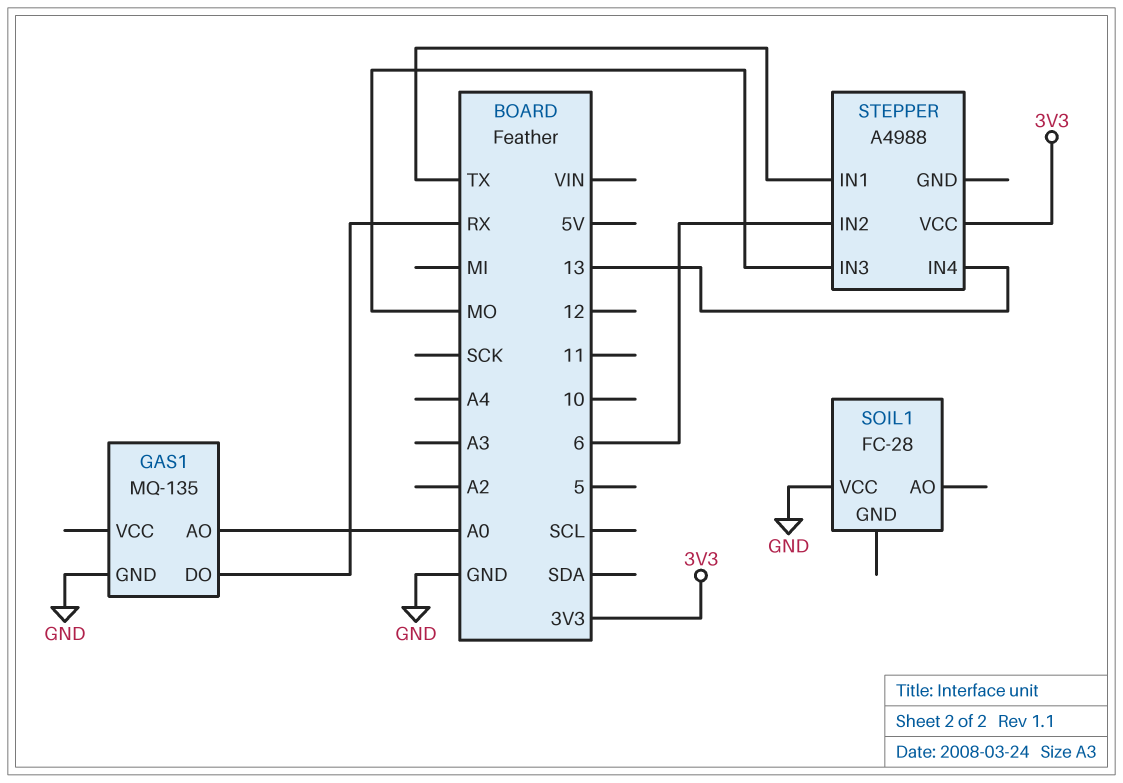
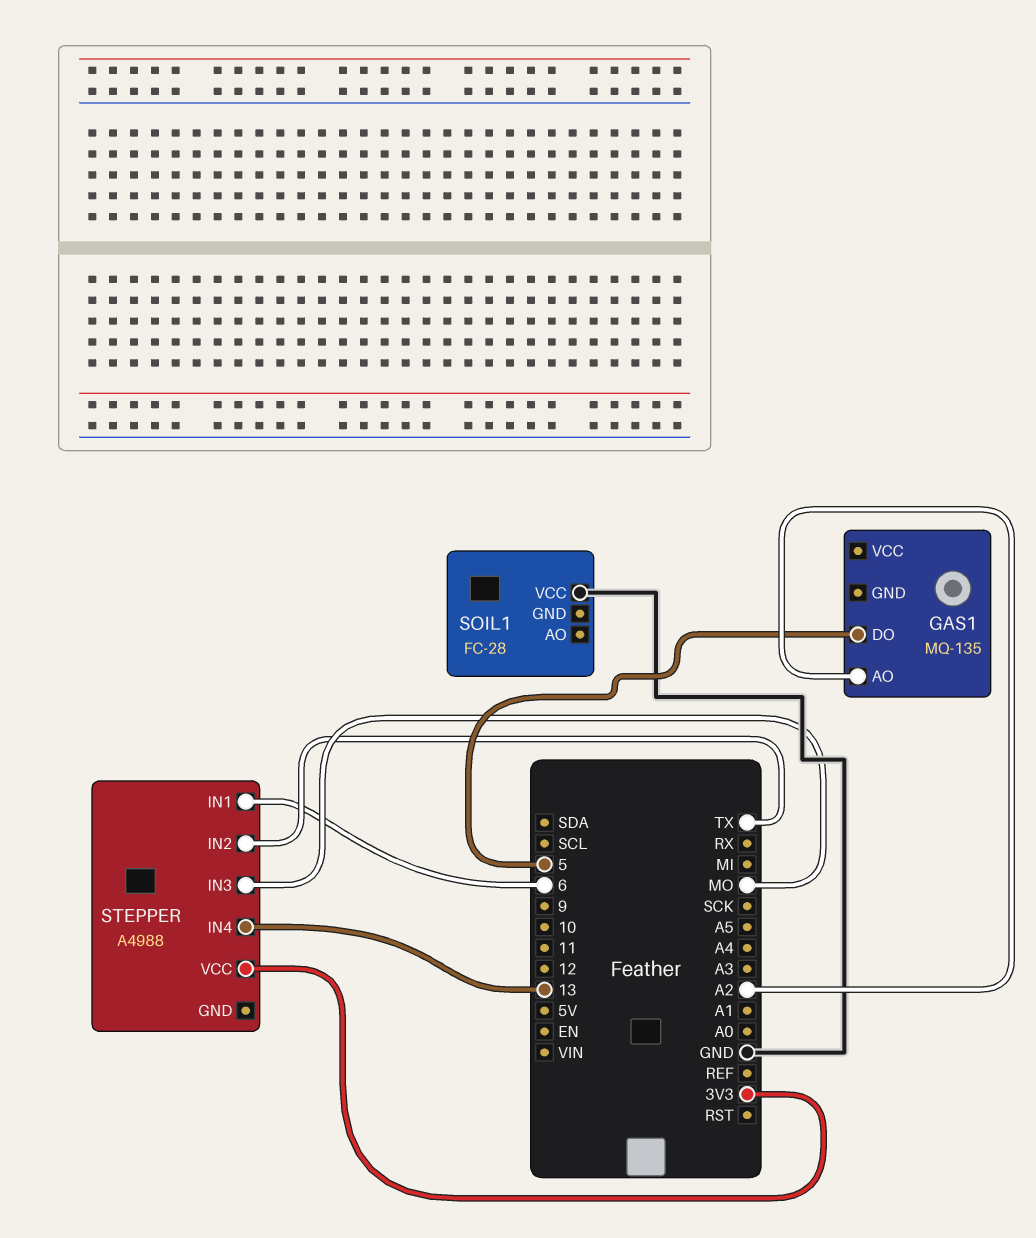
GAS1 pin AO: A0 -> A2
GAS1 pin DO: RX -> 5
GAS1 pin GND: GND -> none
STEPPER pin IN1: TX -> 6
STEPPER pin IN2: 6 -> TX

